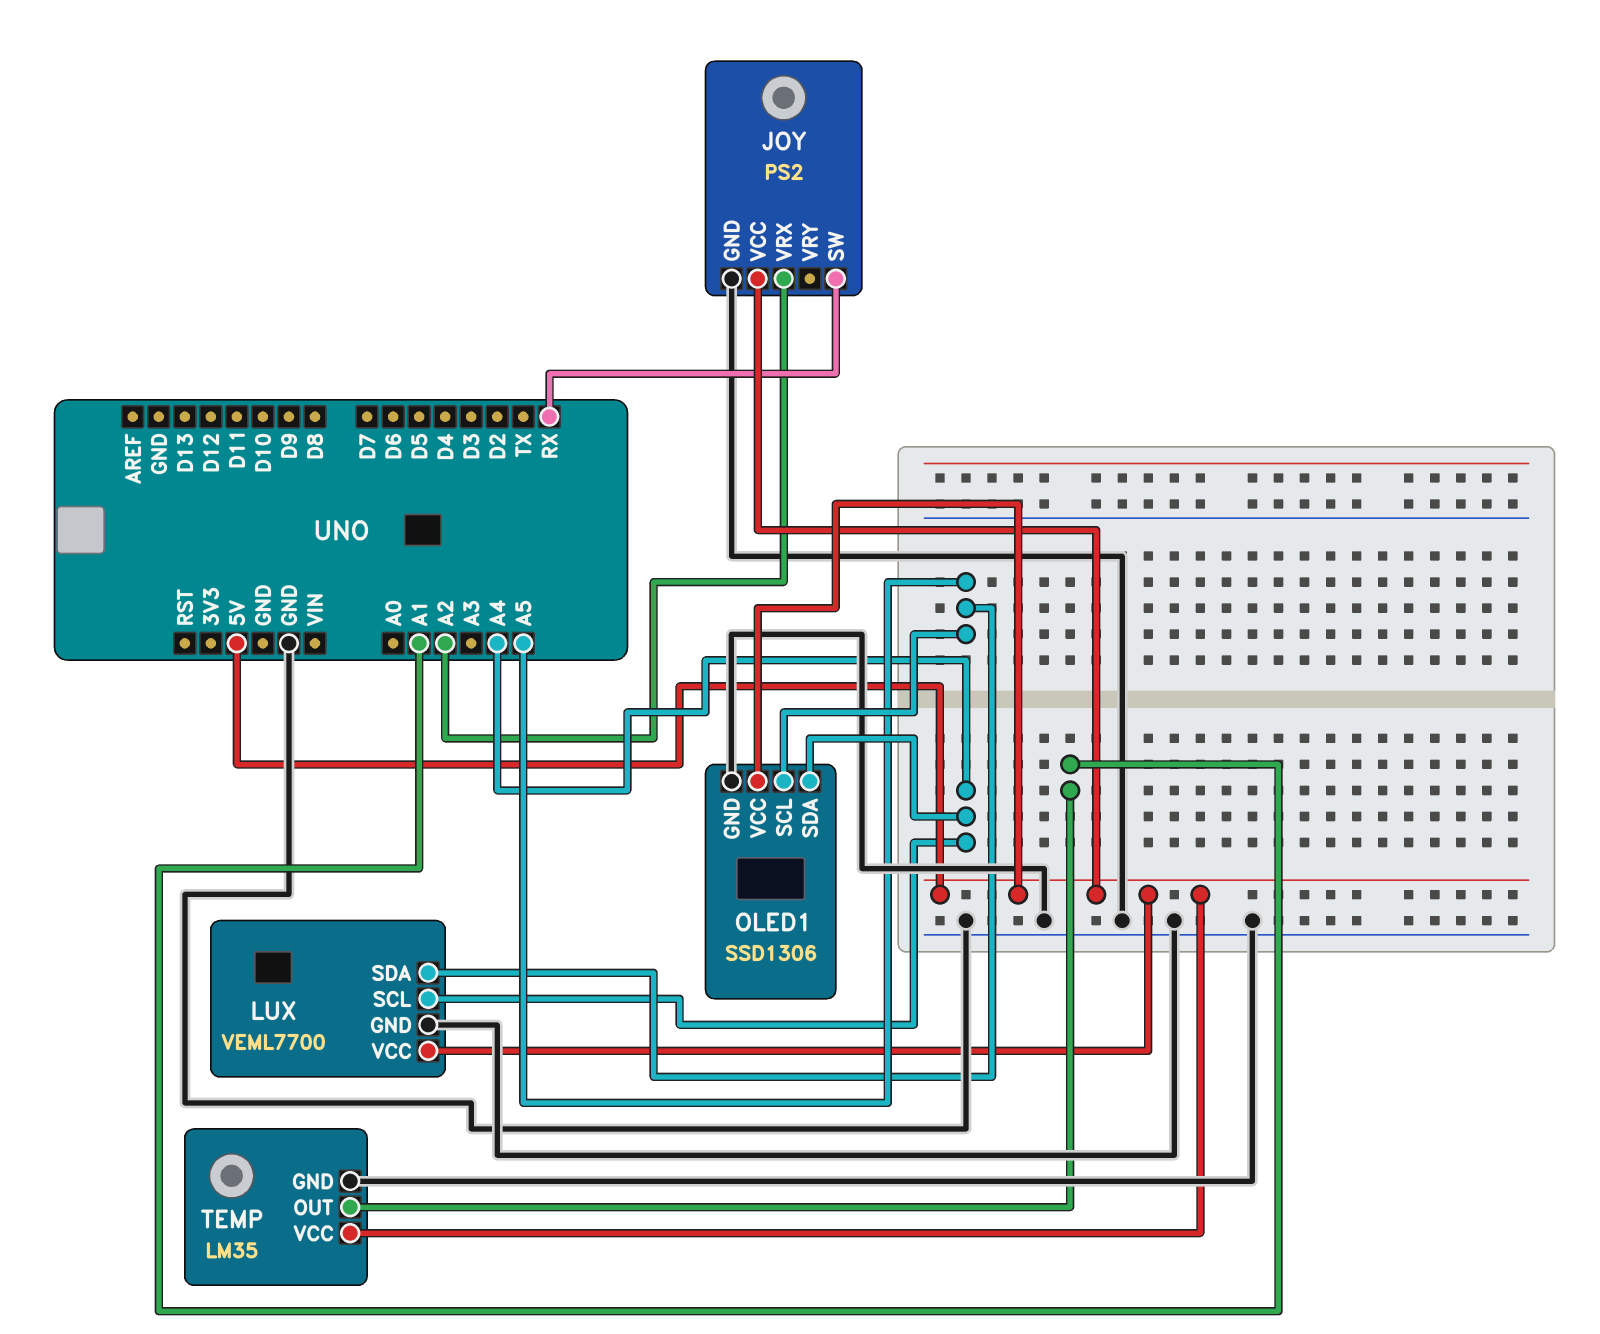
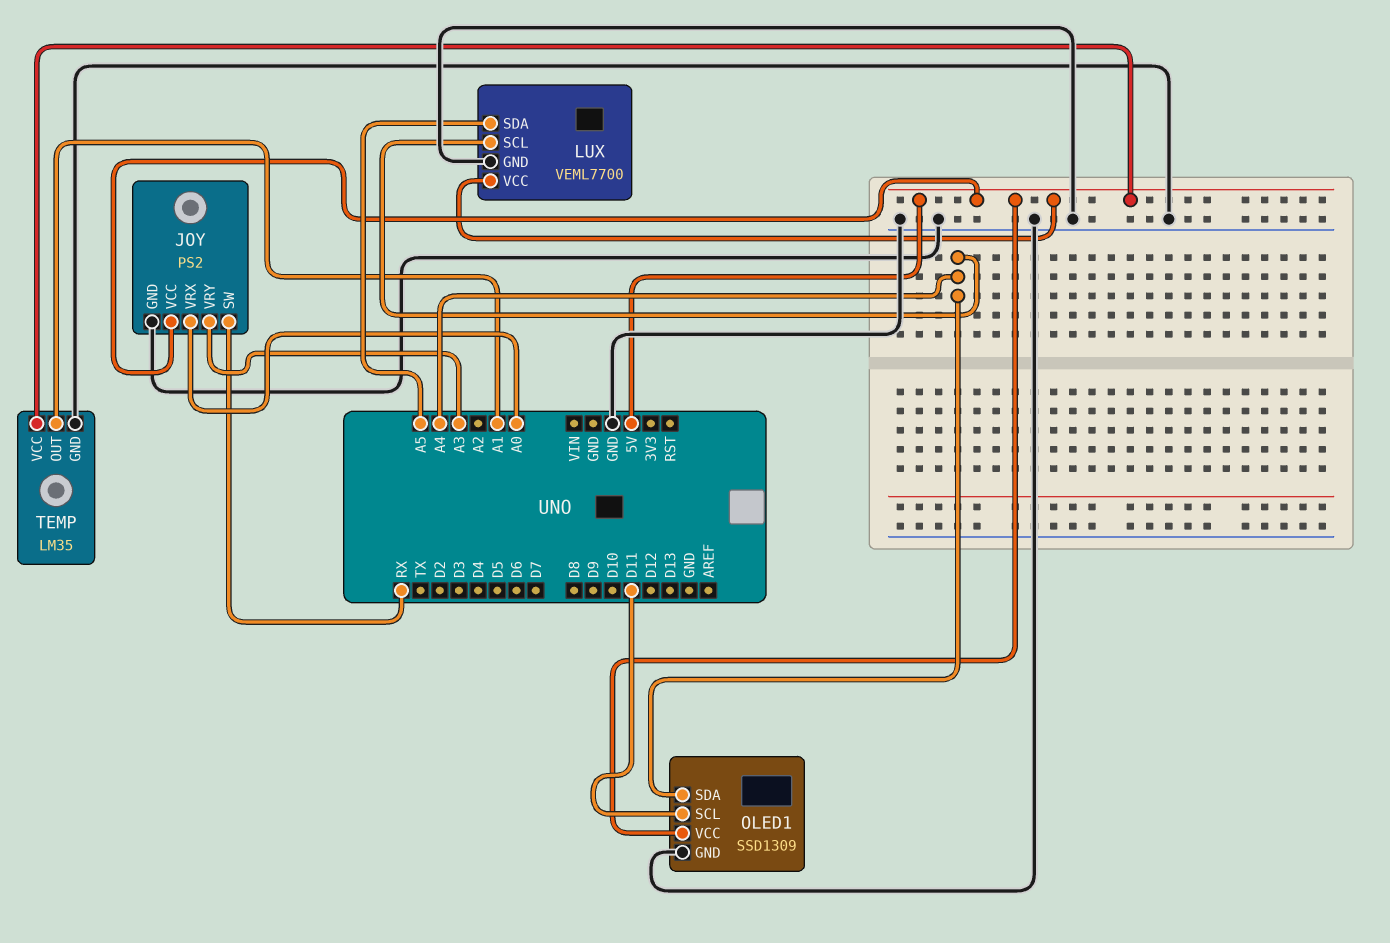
JOY pin VRX: A2 -> A0
JOY pin VRY: none -> A3
OLED1: SSD1306 -> SSD1309
OLED1 pin SCL: A5 -> D11

